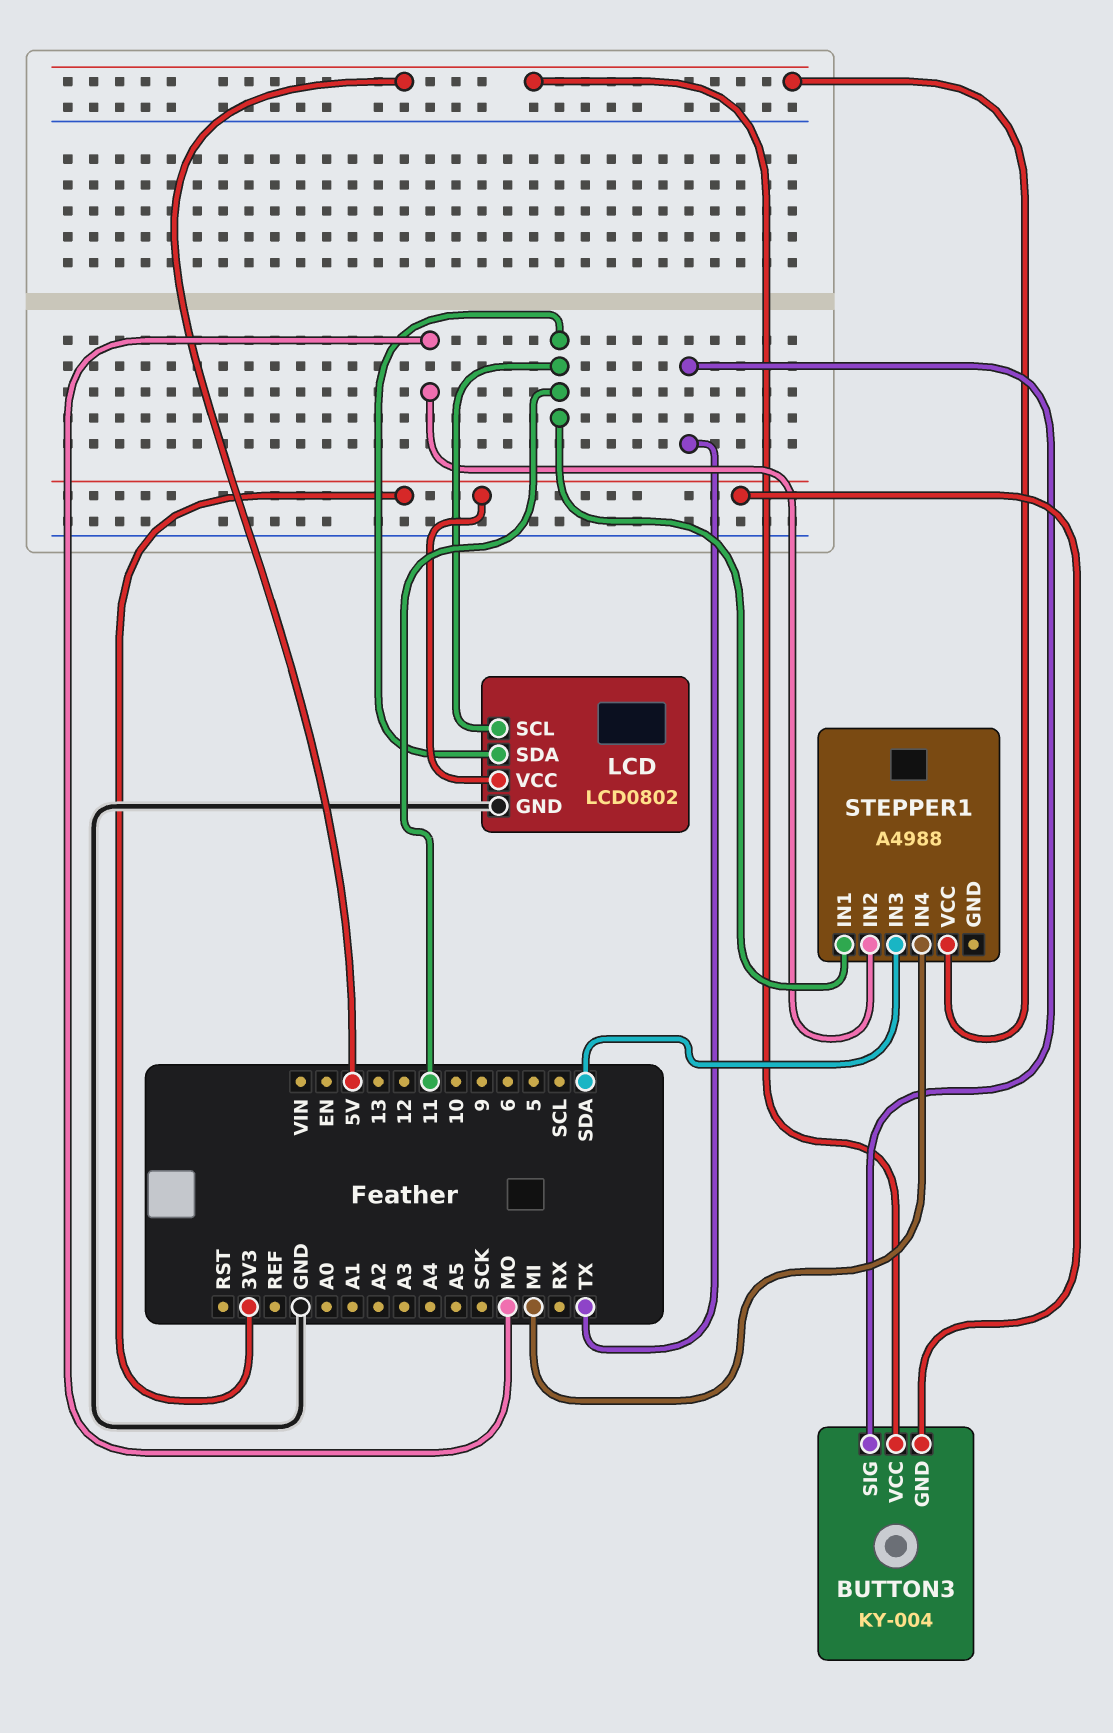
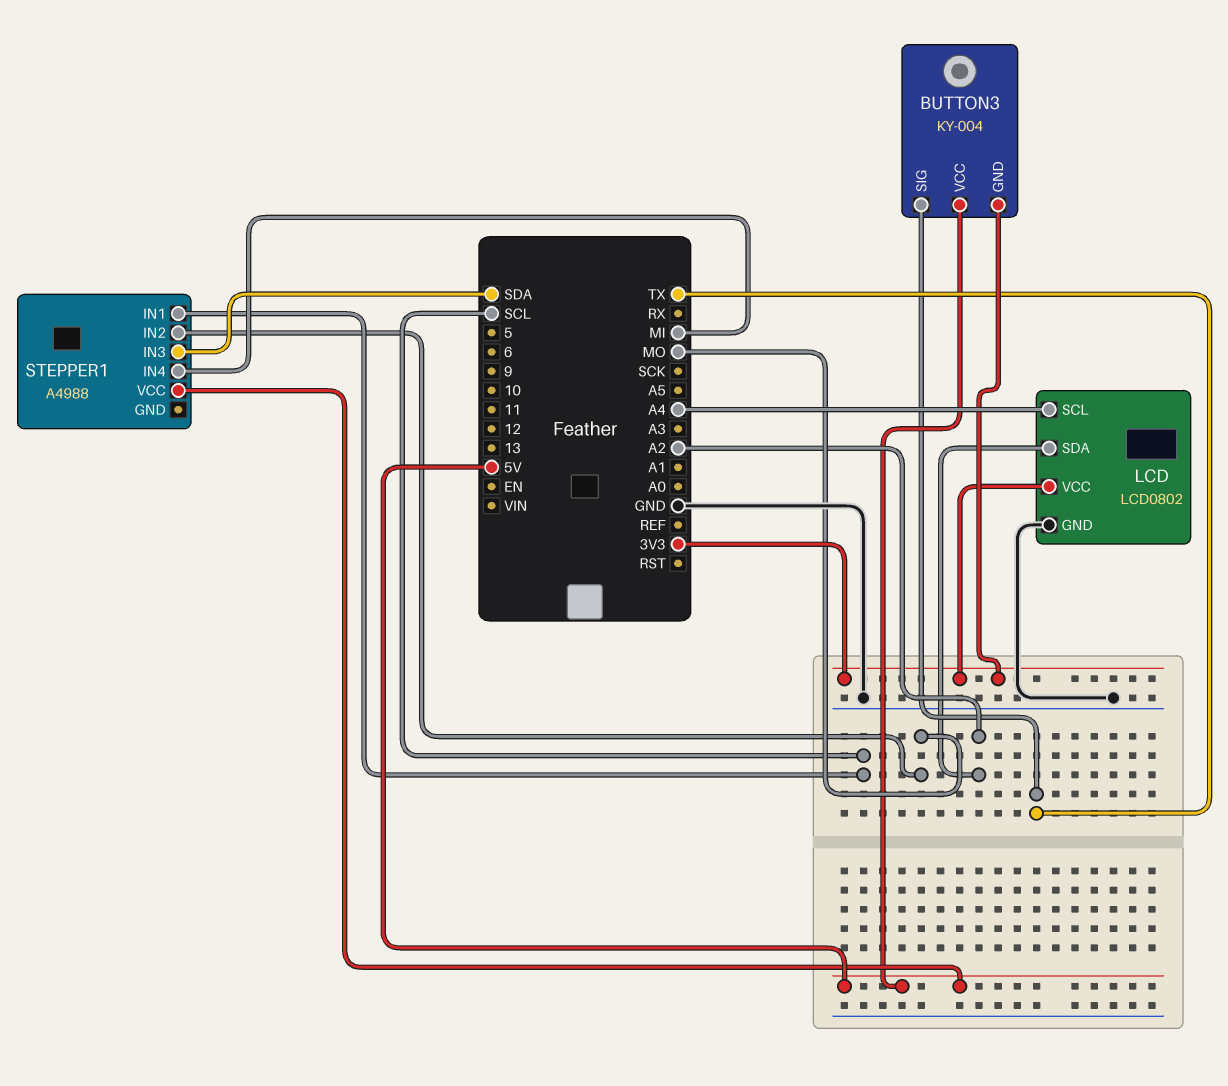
LCD pin SCL: 11 -> A4
LCD pin SDA: 11 -> A2
STEPPER1 pin IN1: 11 -> SCL

